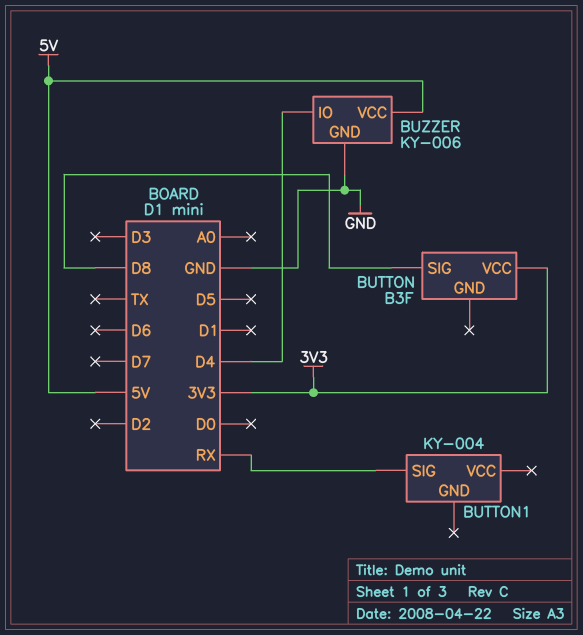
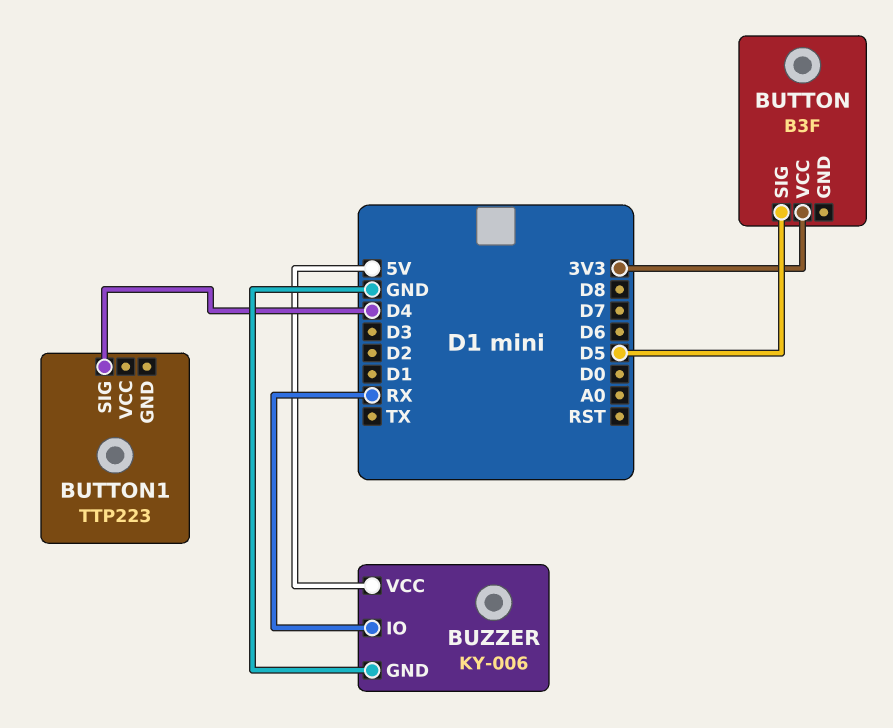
BUTTON pin SIG: D8 -> D5
BUTTON1: KY-004 -> TTP223
BUTTON1 pin SIG: RX -> D4
BUZZER pin IO: D4 -> RX

